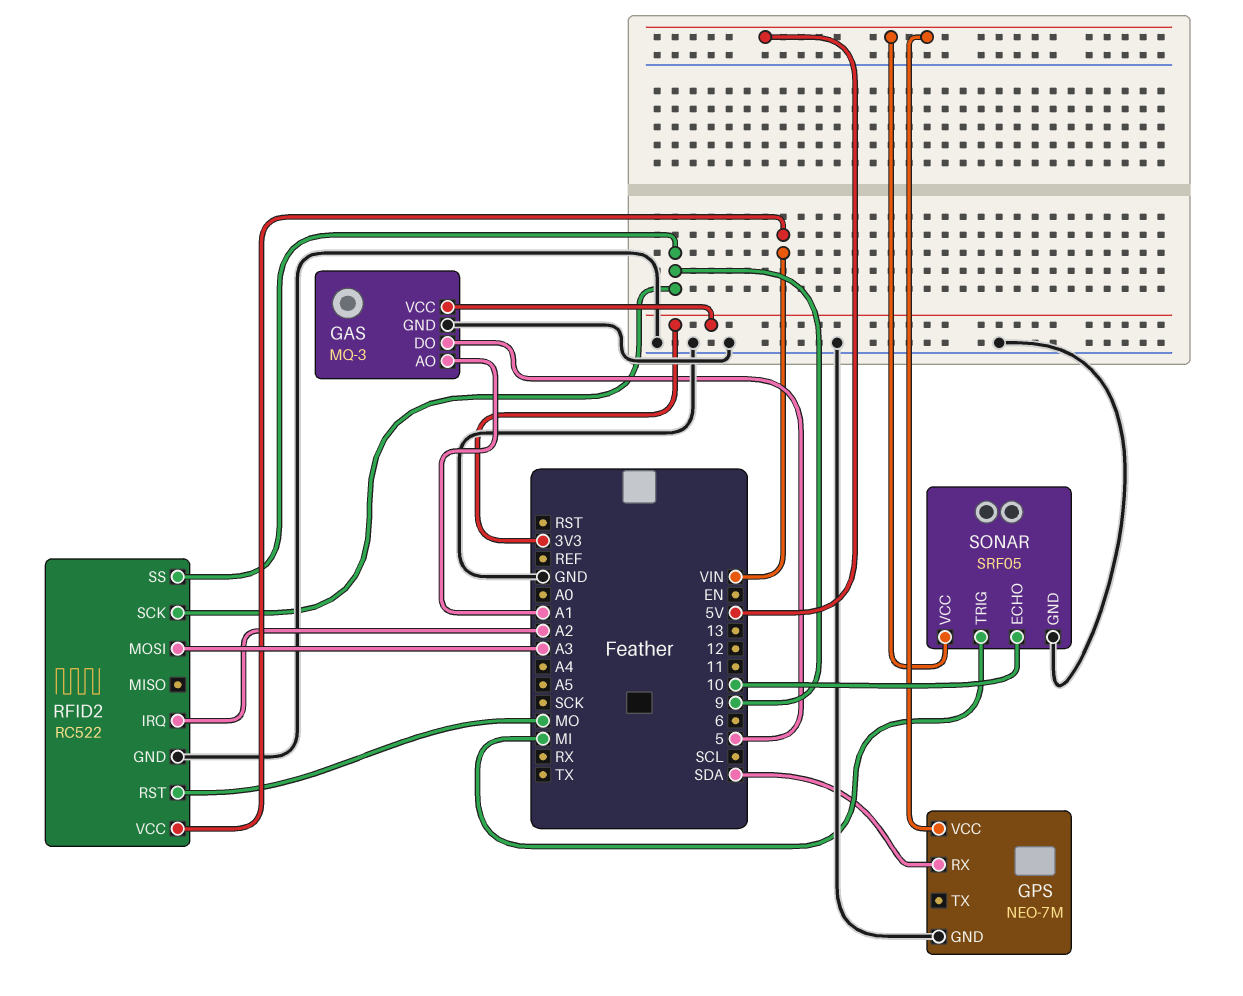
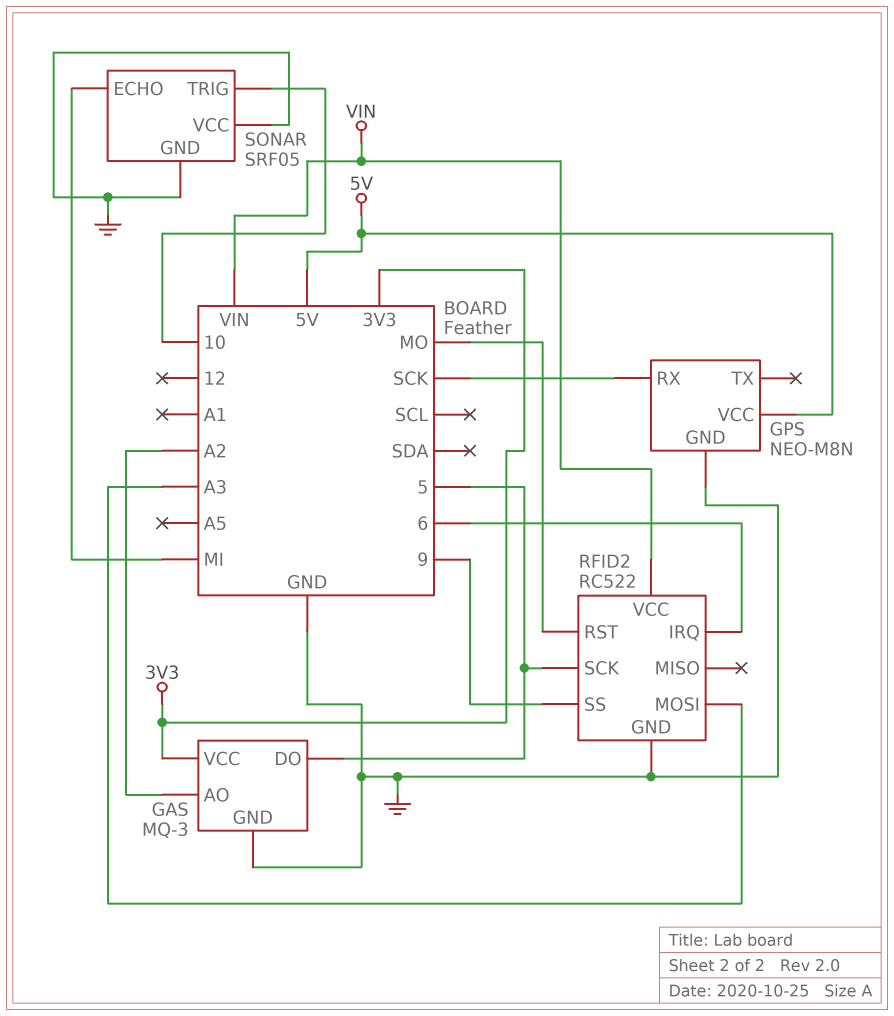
GAS pin AO: A1 -> A2
GPS: NEO-7M -> NEO-M8N
GPS pin RX: SDA -> SCK
RFID2 pin IRQ: A2 -> 6
RFID2 pin SCK: 9 -> 5
SONAR pin ECHO: 10 -> MI
SONAR pin TRIG: MI -> 10
SONAR pin VCC: 5V -> GND

